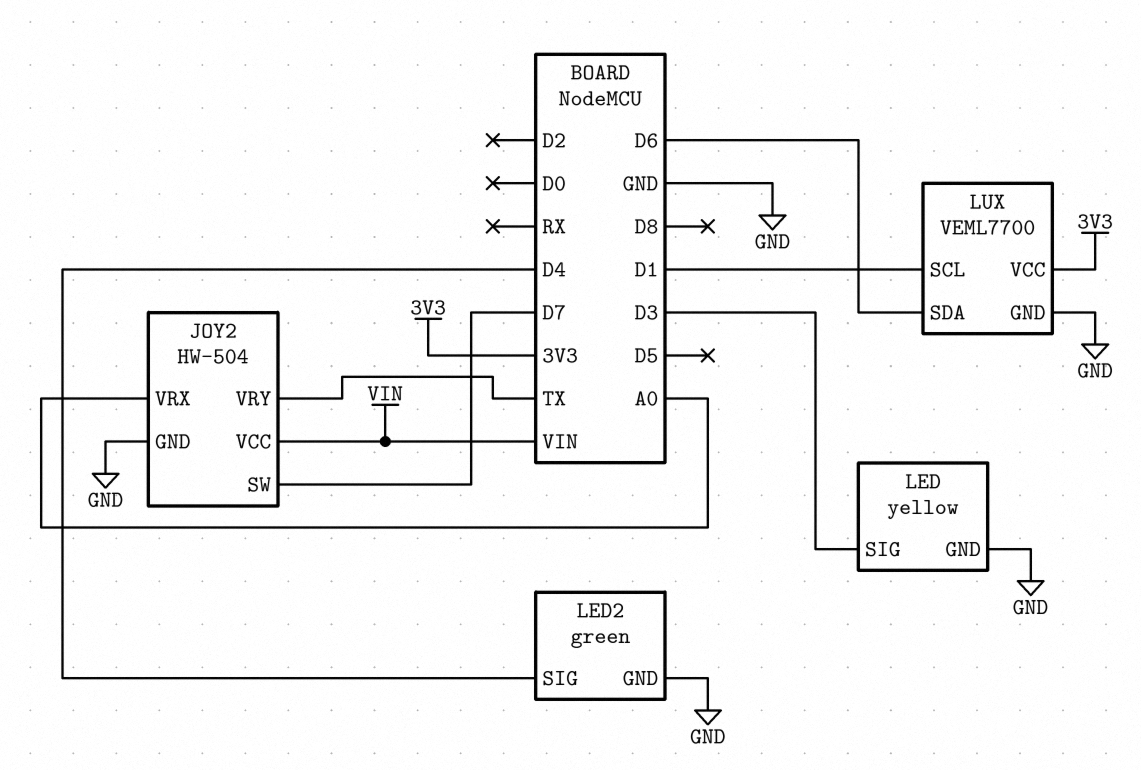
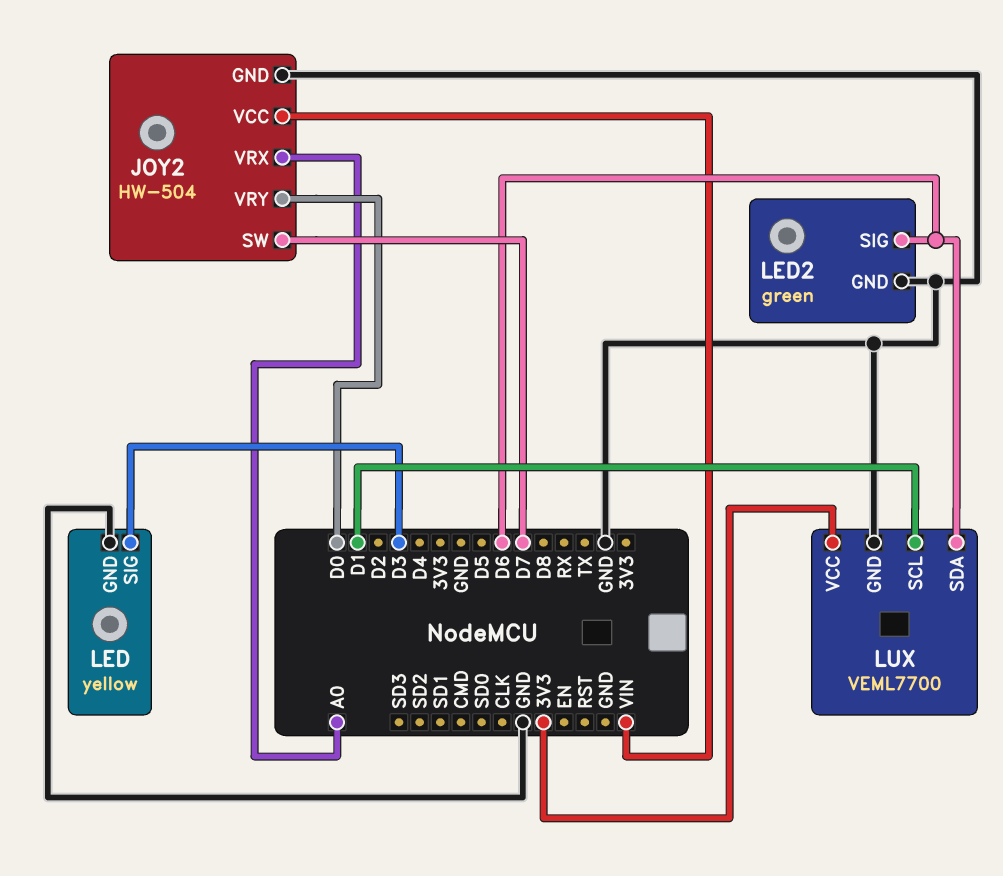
JOY2 pin VRY: TX -> D0
LED2 pin SIG: D4 -> D6

